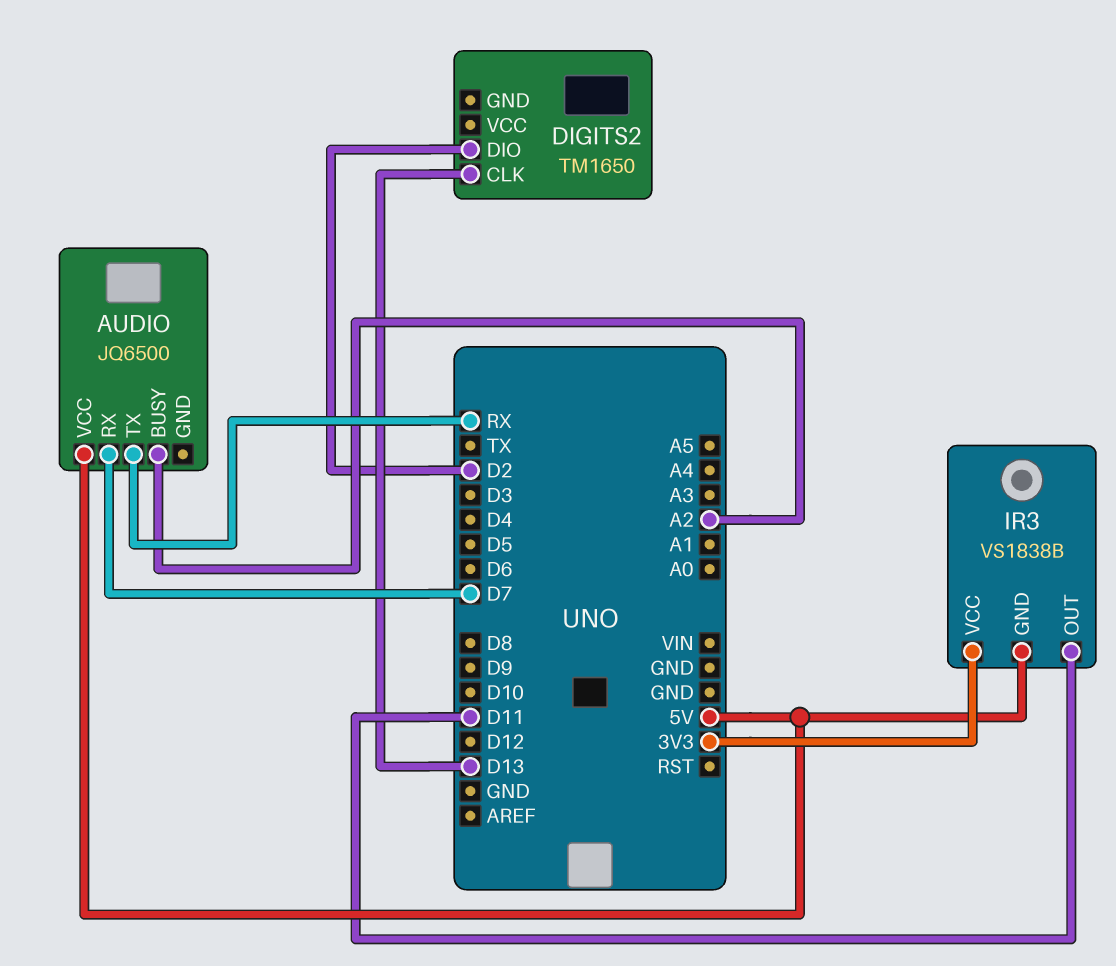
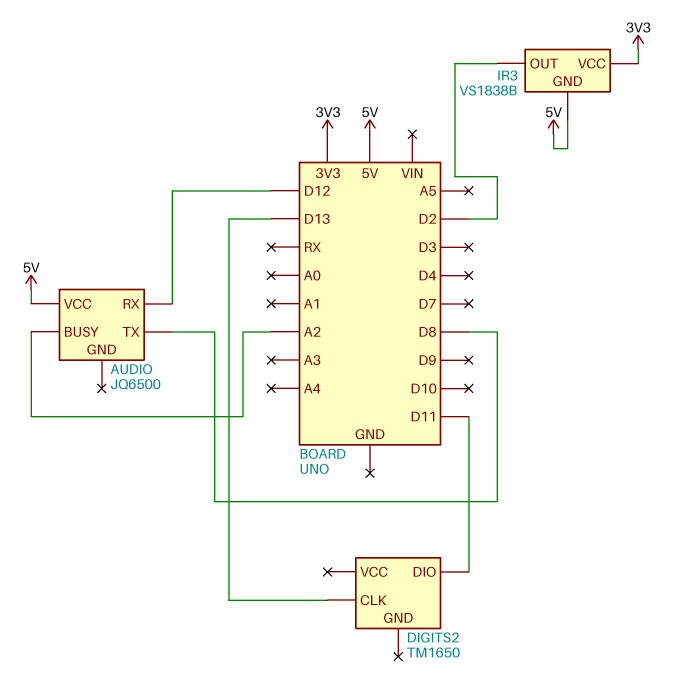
AUDIO pin RX: D7 -> D12
AUDIO pin TX: RX -> D8
DIGITS2 pin DIO: D2 -> D11
IR3 pin OUT: D11 -> D2

